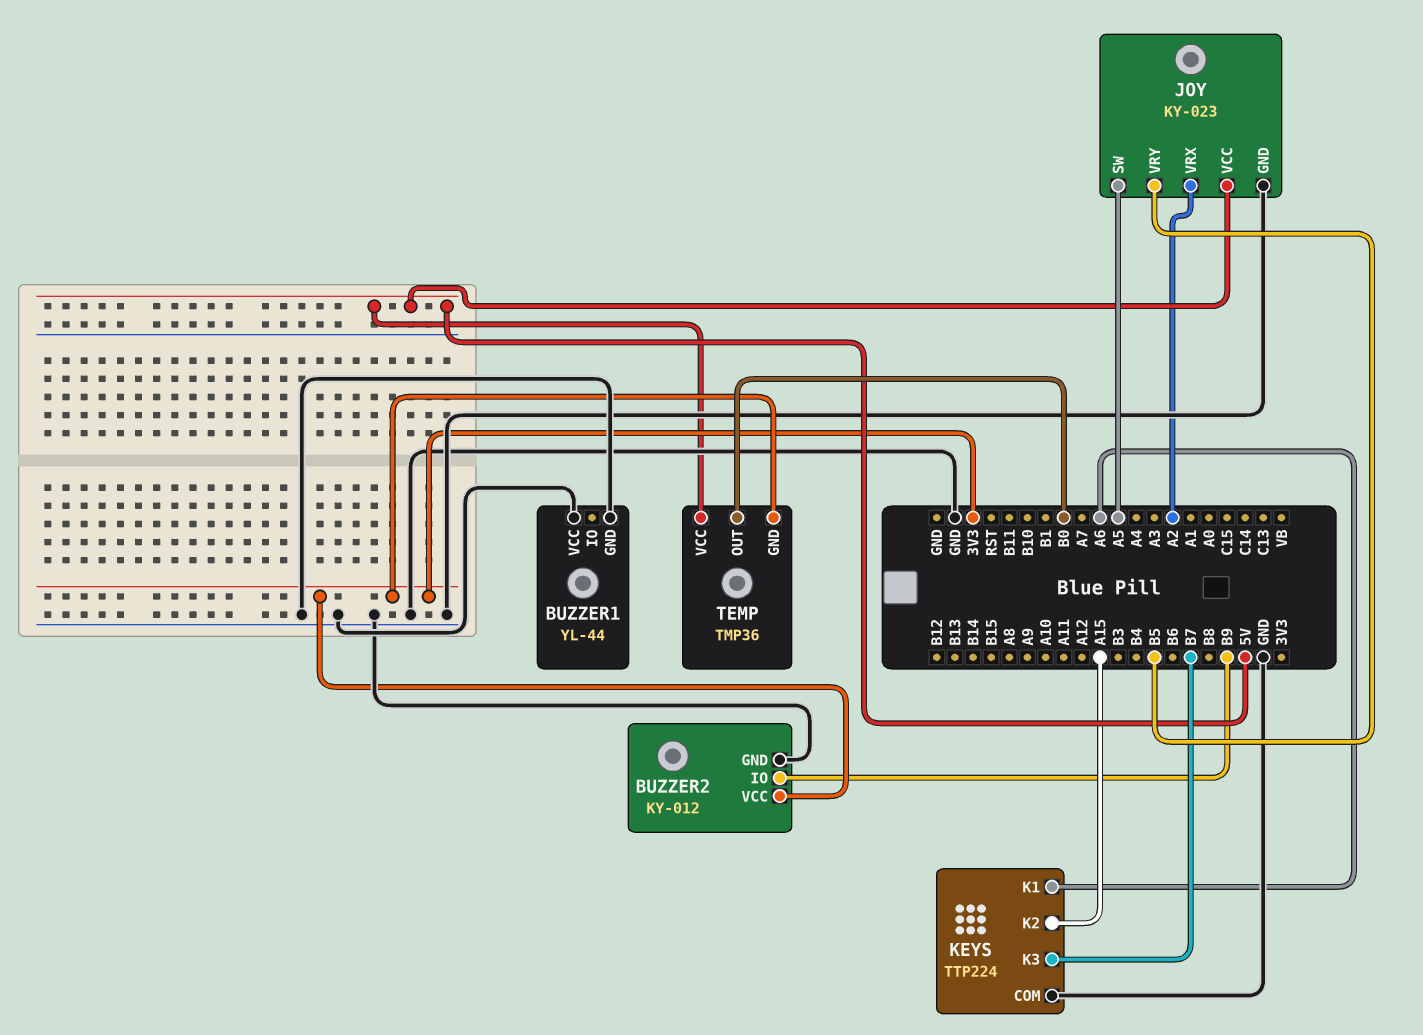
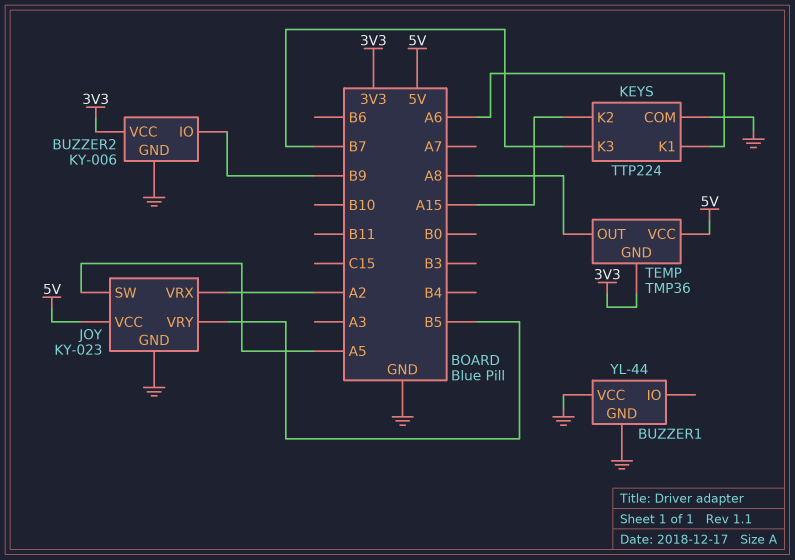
BUZZER2: KY-012 -> KY-006
TEMP pin OUT: B0 -> A8

